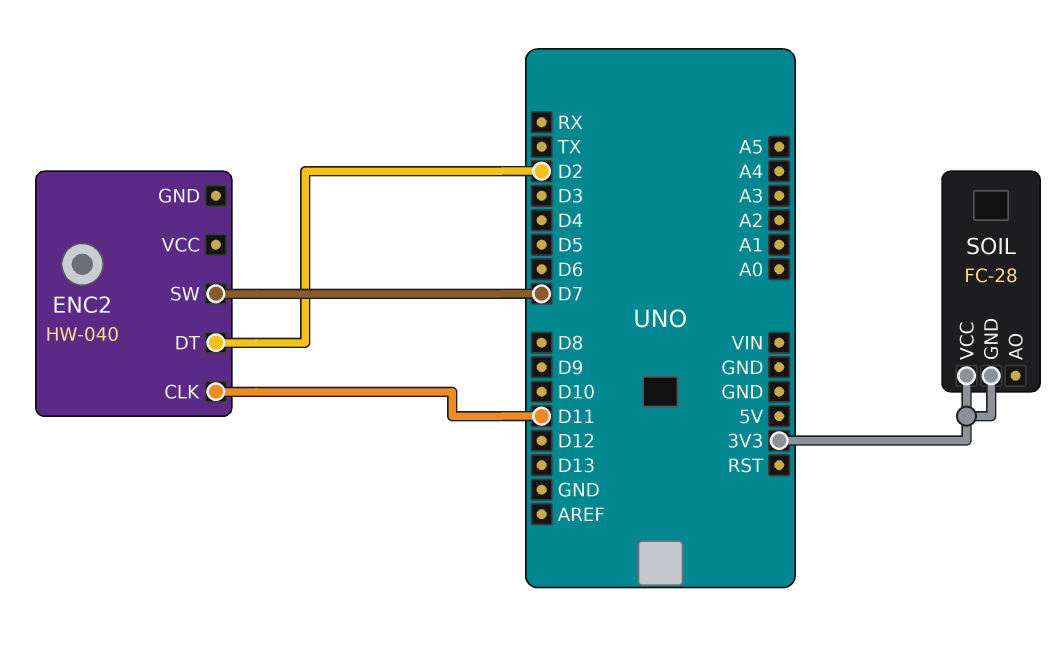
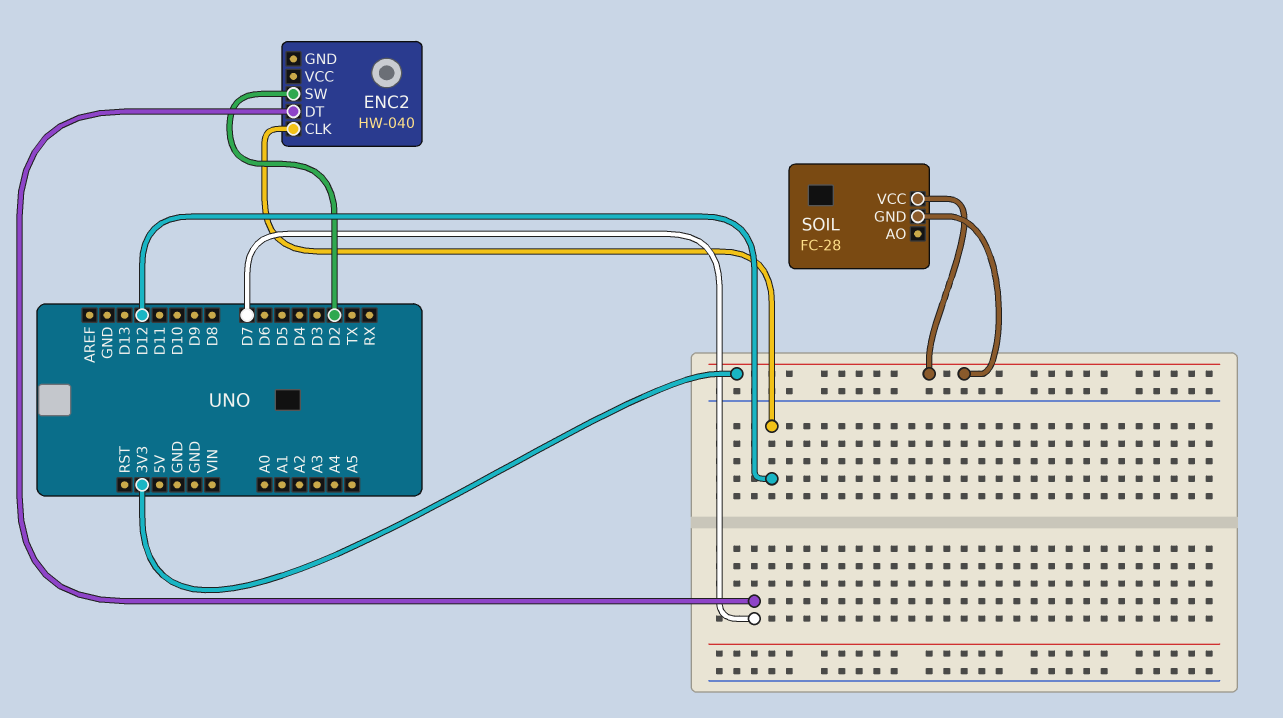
ENC2 pin CLK: D11 -> D12
ENC2 pin DT: D2 -> D7
ENC2 pin SW: D7 -> D2

